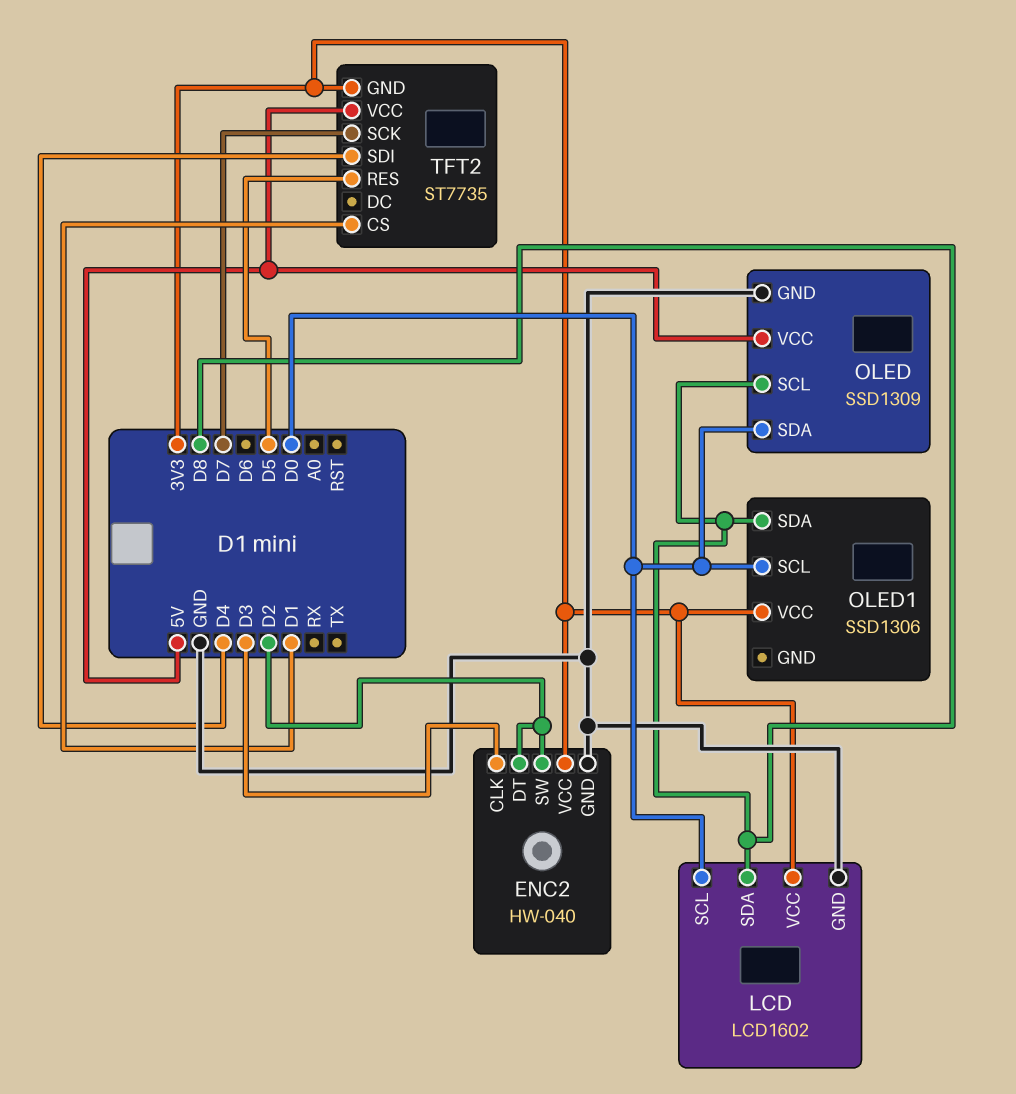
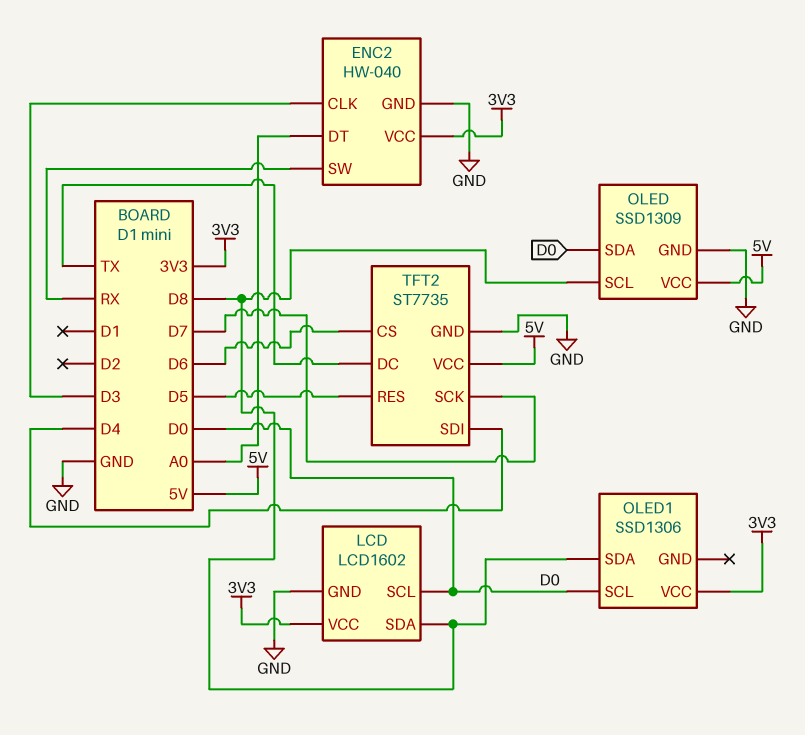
ENC2 pin DT: D2 -> A0
ENC2 pin SW: D2 -> RX
TFT2 pin CS: D1 -> D6
TFT2 pin DC: none -> TX
TFT2 pin GND: 3V3 -> GND

